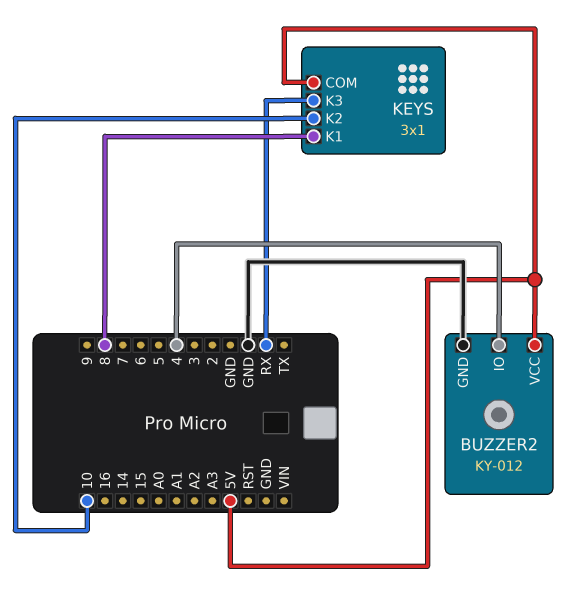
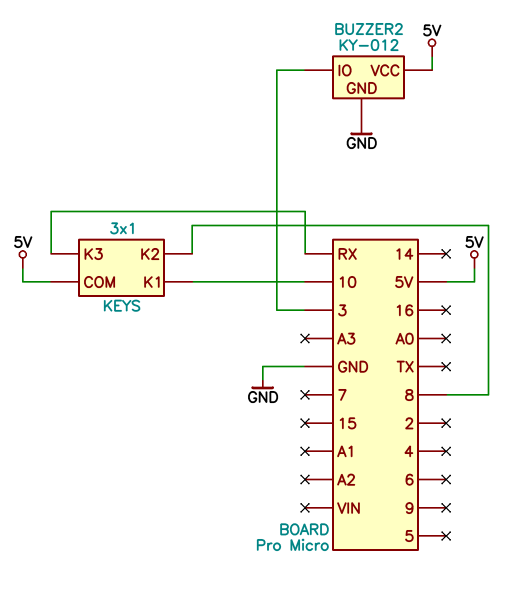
BUZZER2 pin IO: 4 -> 3
KEYS pin K1: 8 -> 10
KEYS pin K2: 10 -> 8

